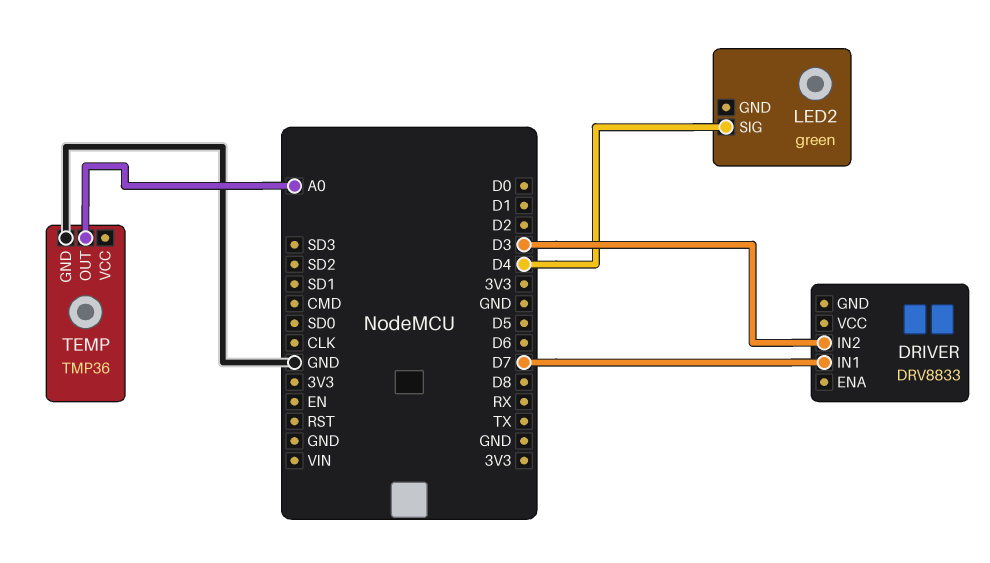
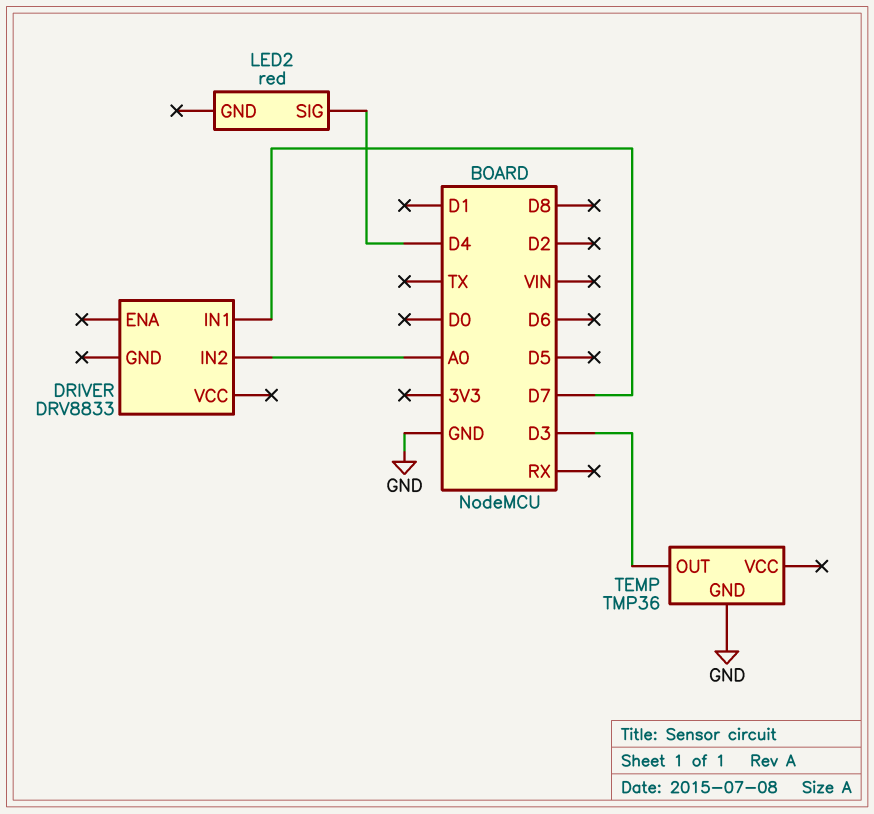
DRIVER pin IN2: D3 -> A0
LED2: green -> red
TEMP pin OUT: A0 -> D3

